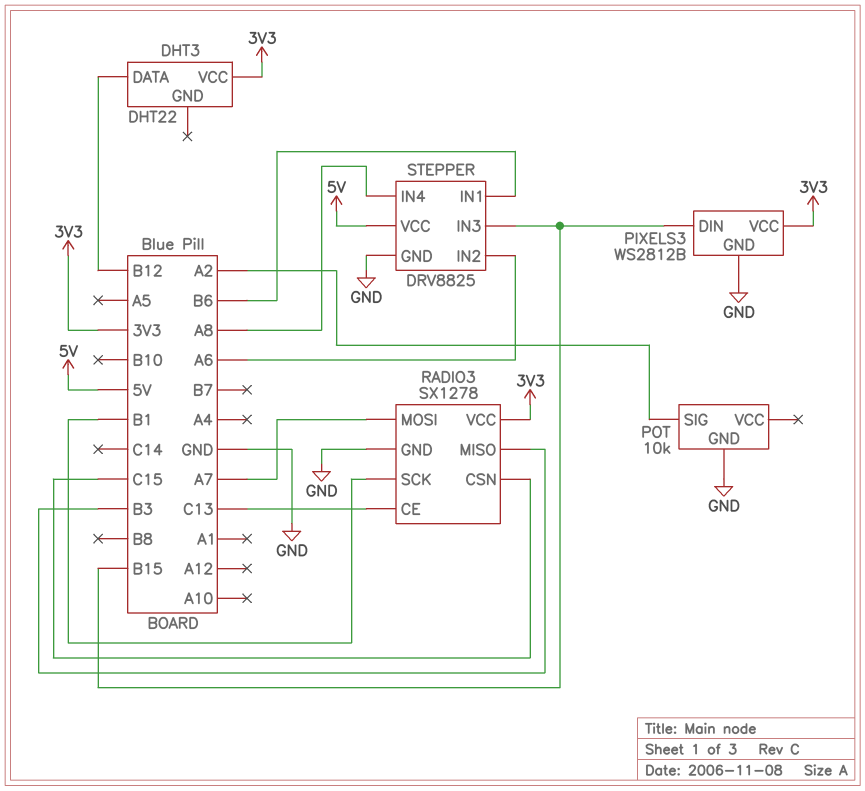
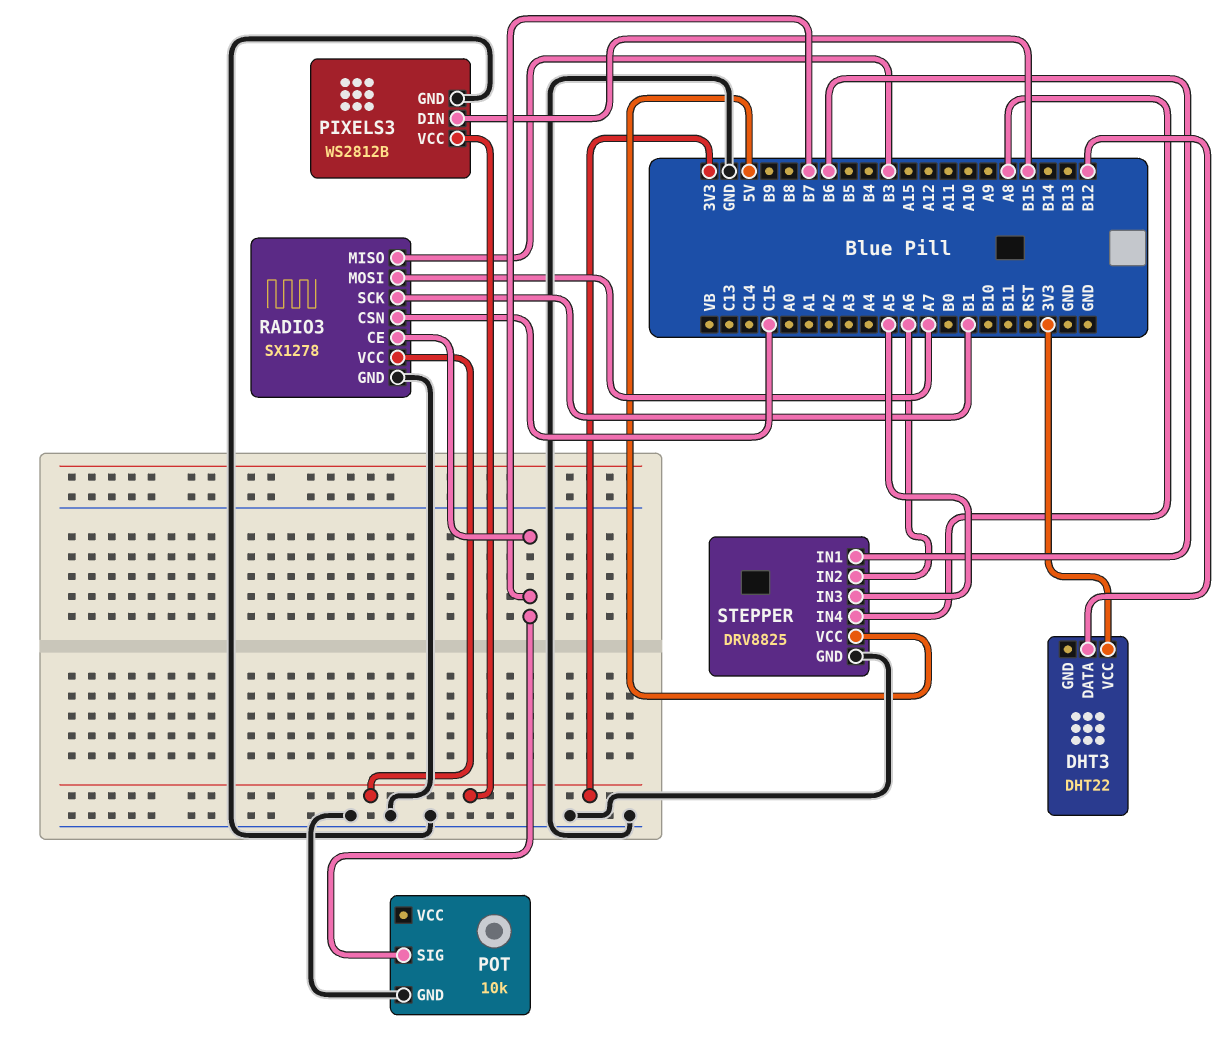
POT pin SIG: A2 -> B7
RADIO3 pin CE: C13 -> B7
STEPPER pin IN3: B15 -> A5

